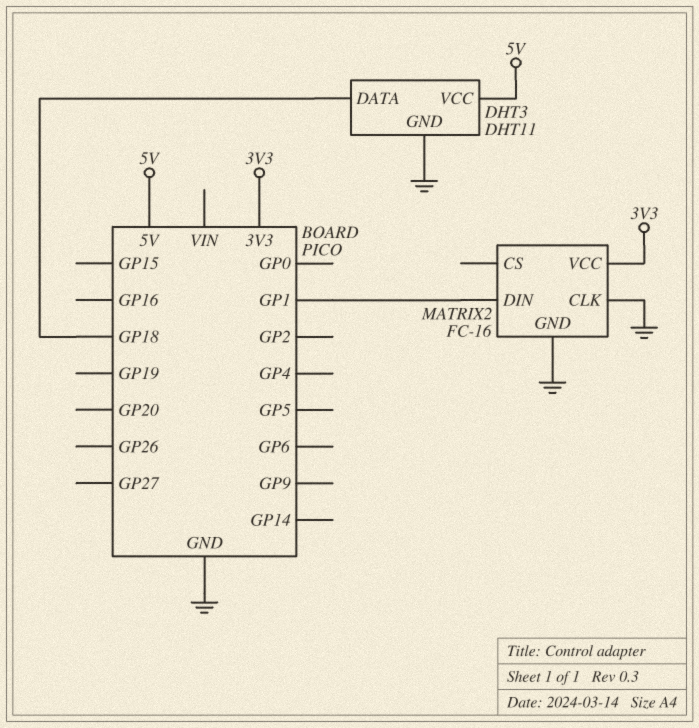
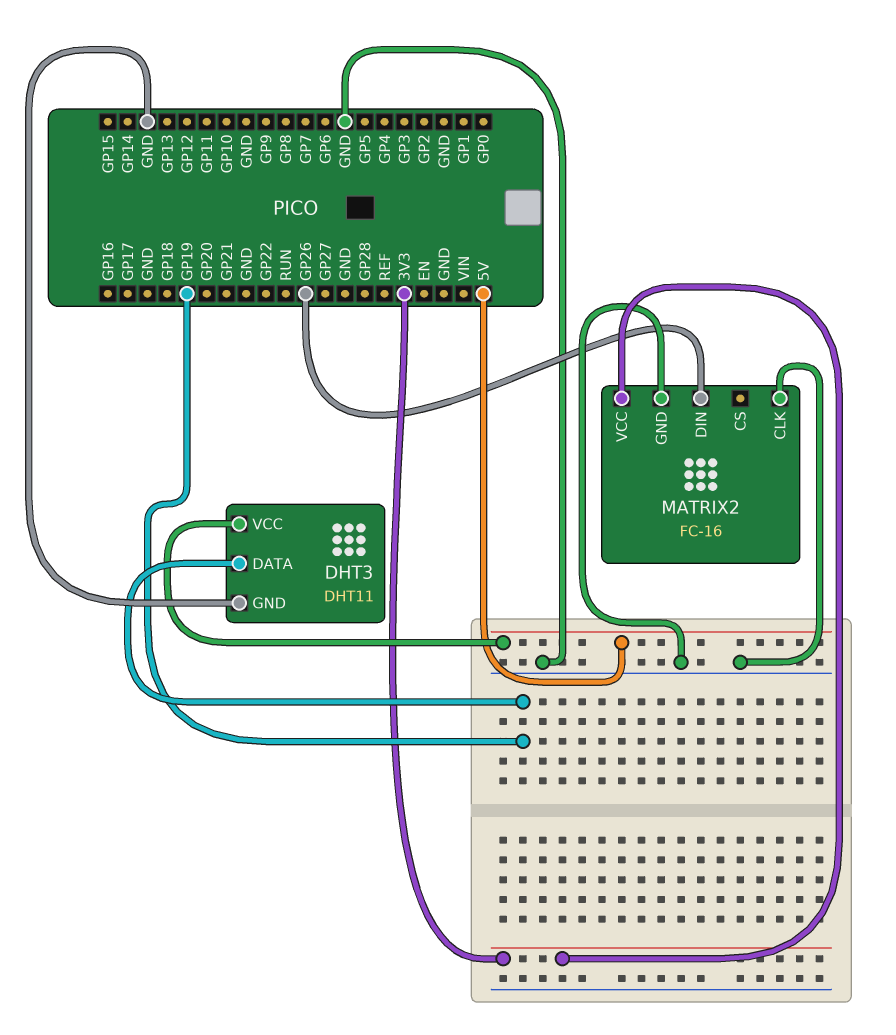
DHT3 pin DATA: GP18 -> GP19
MATRIX2 pin DIN: GP1 -> GP26

